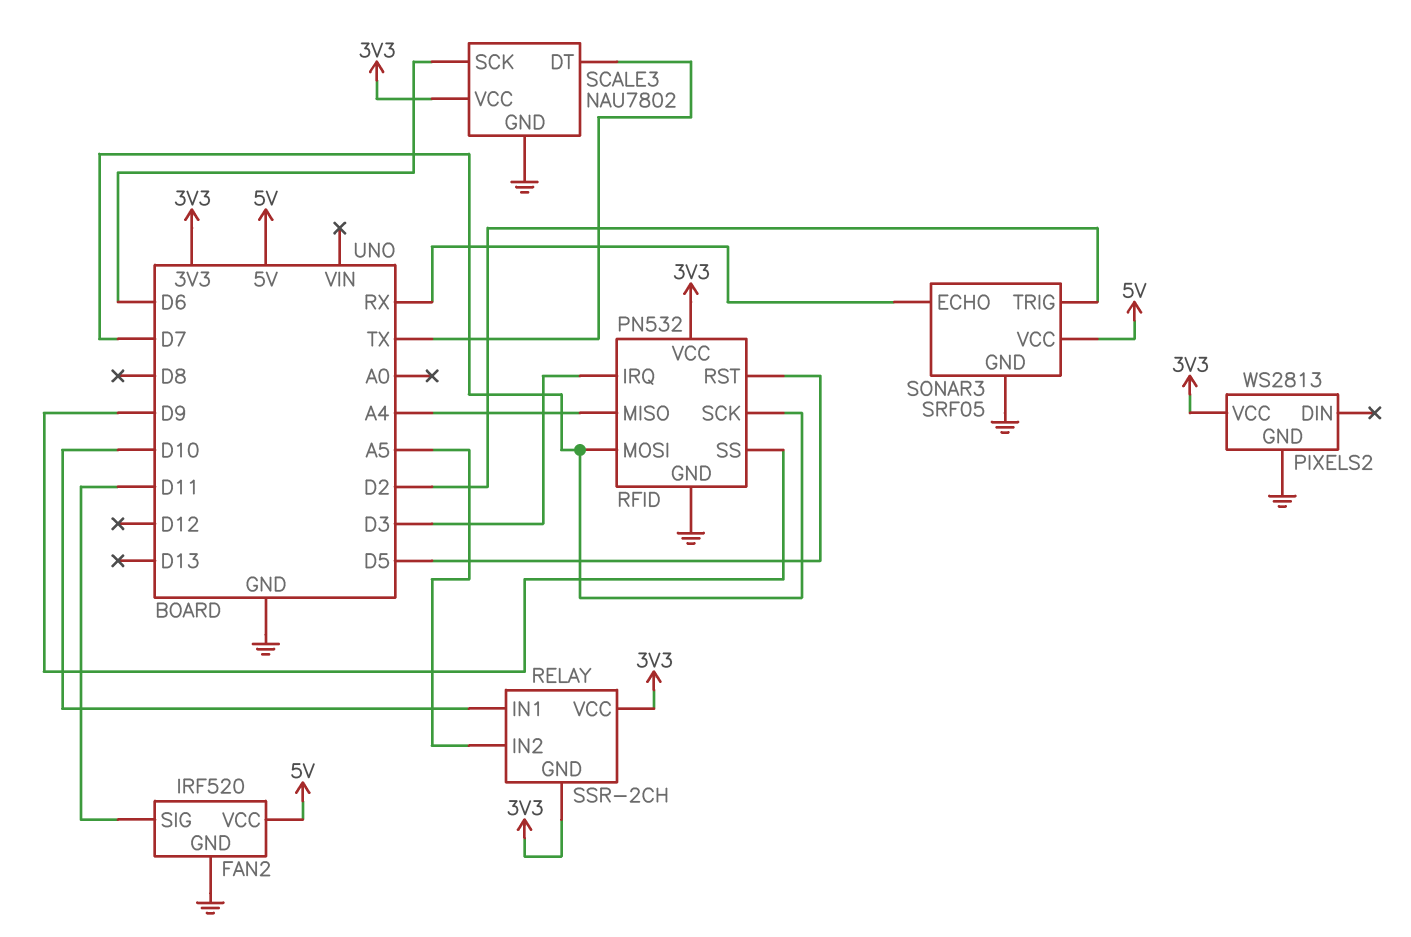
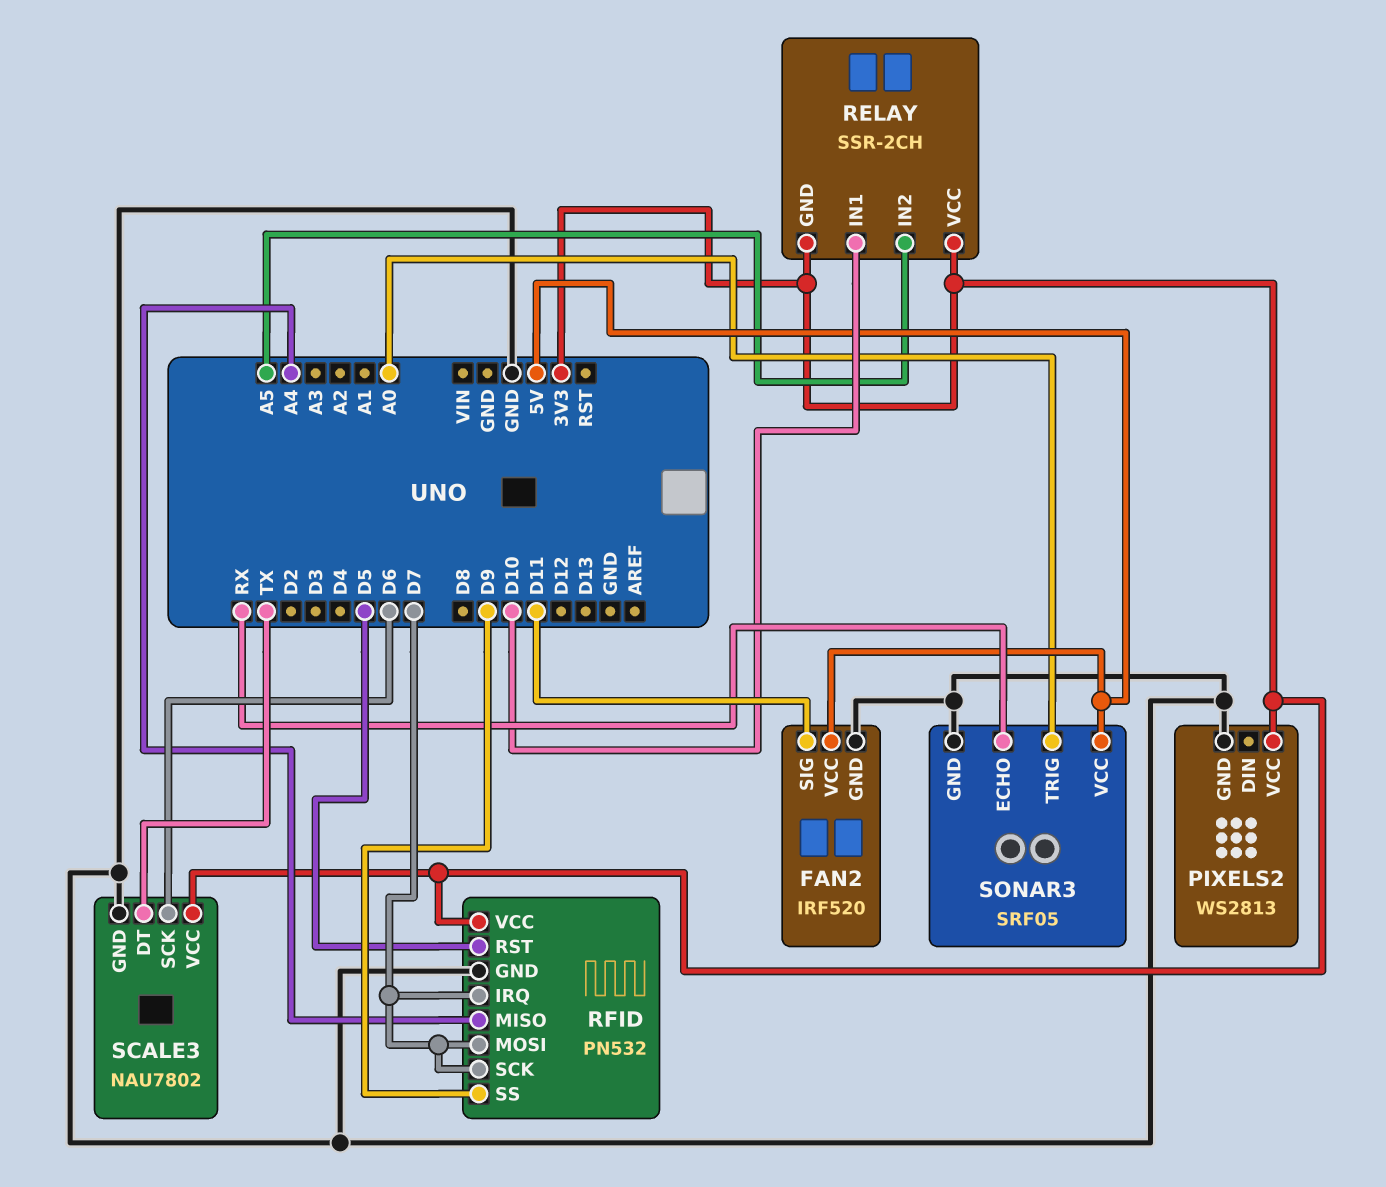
RFID pin IRQ: D3 -> D7
SONAR3 pin TRIG: D2 -> A0

